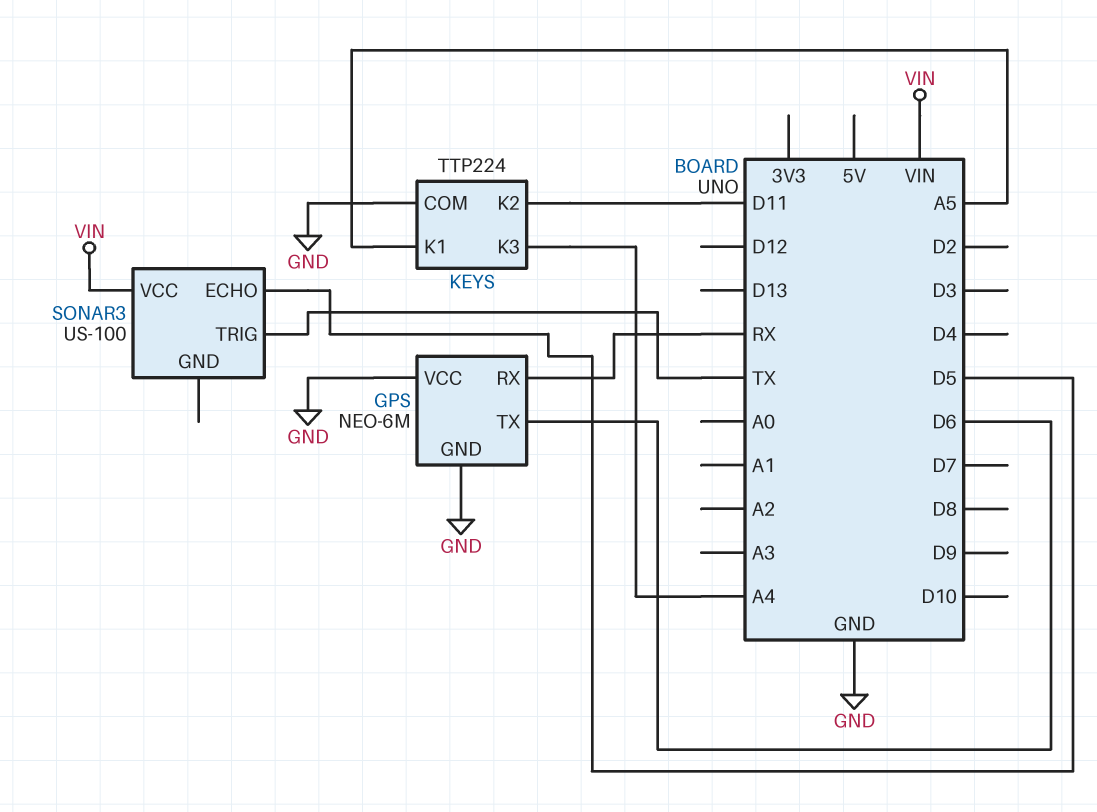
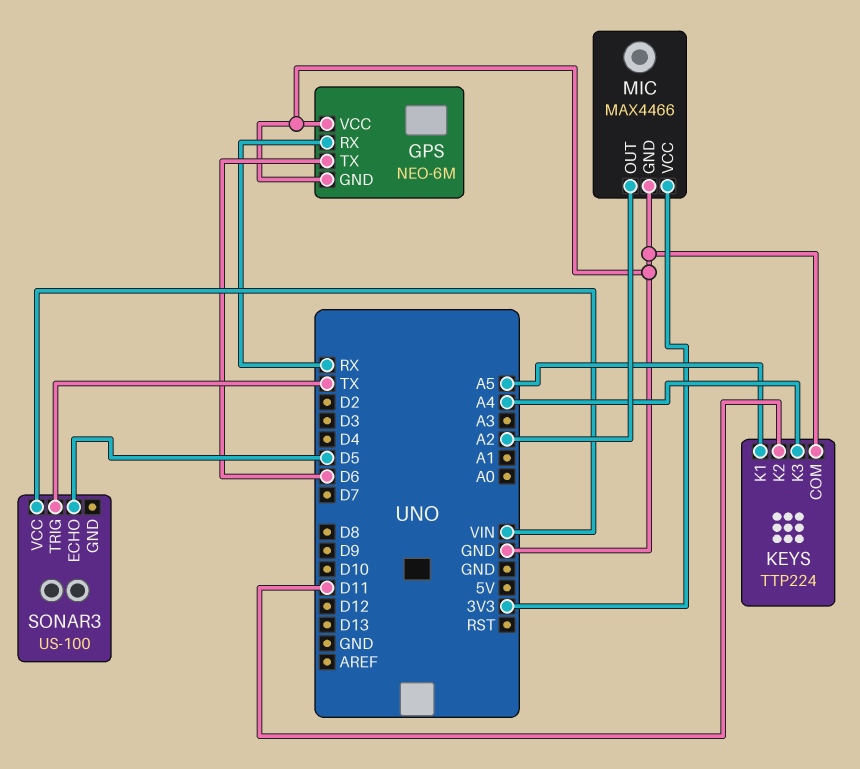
MIC: none -> MAX4466
MIC pin GND: none -> GND
MIC pin OUT: none -> A2
MIC pin VCC: none -> 3V3

